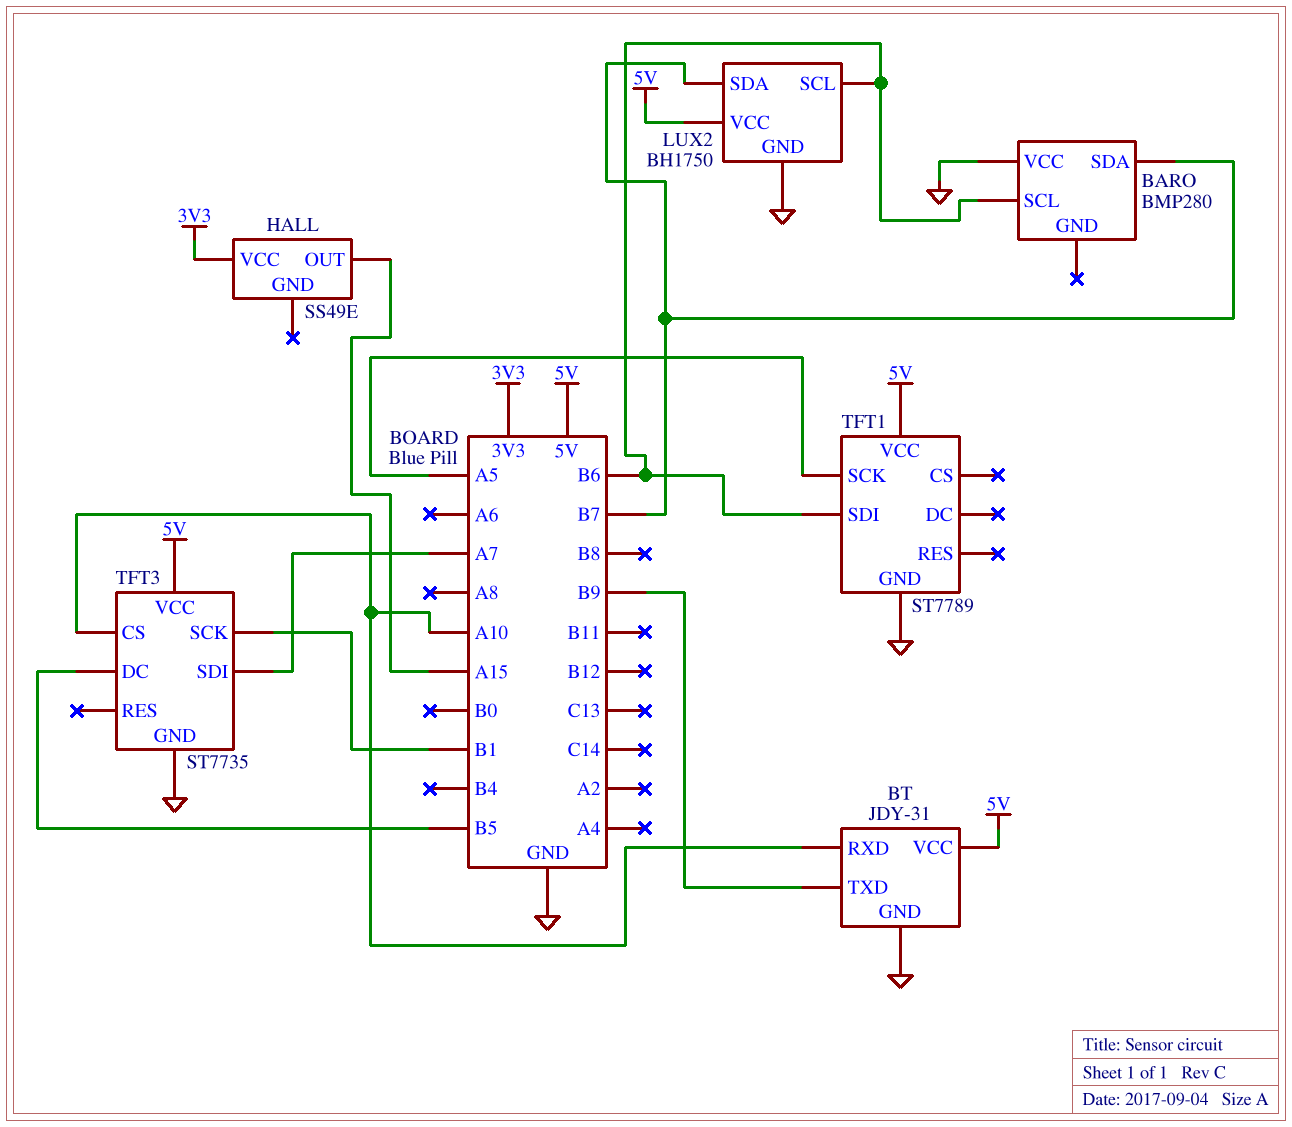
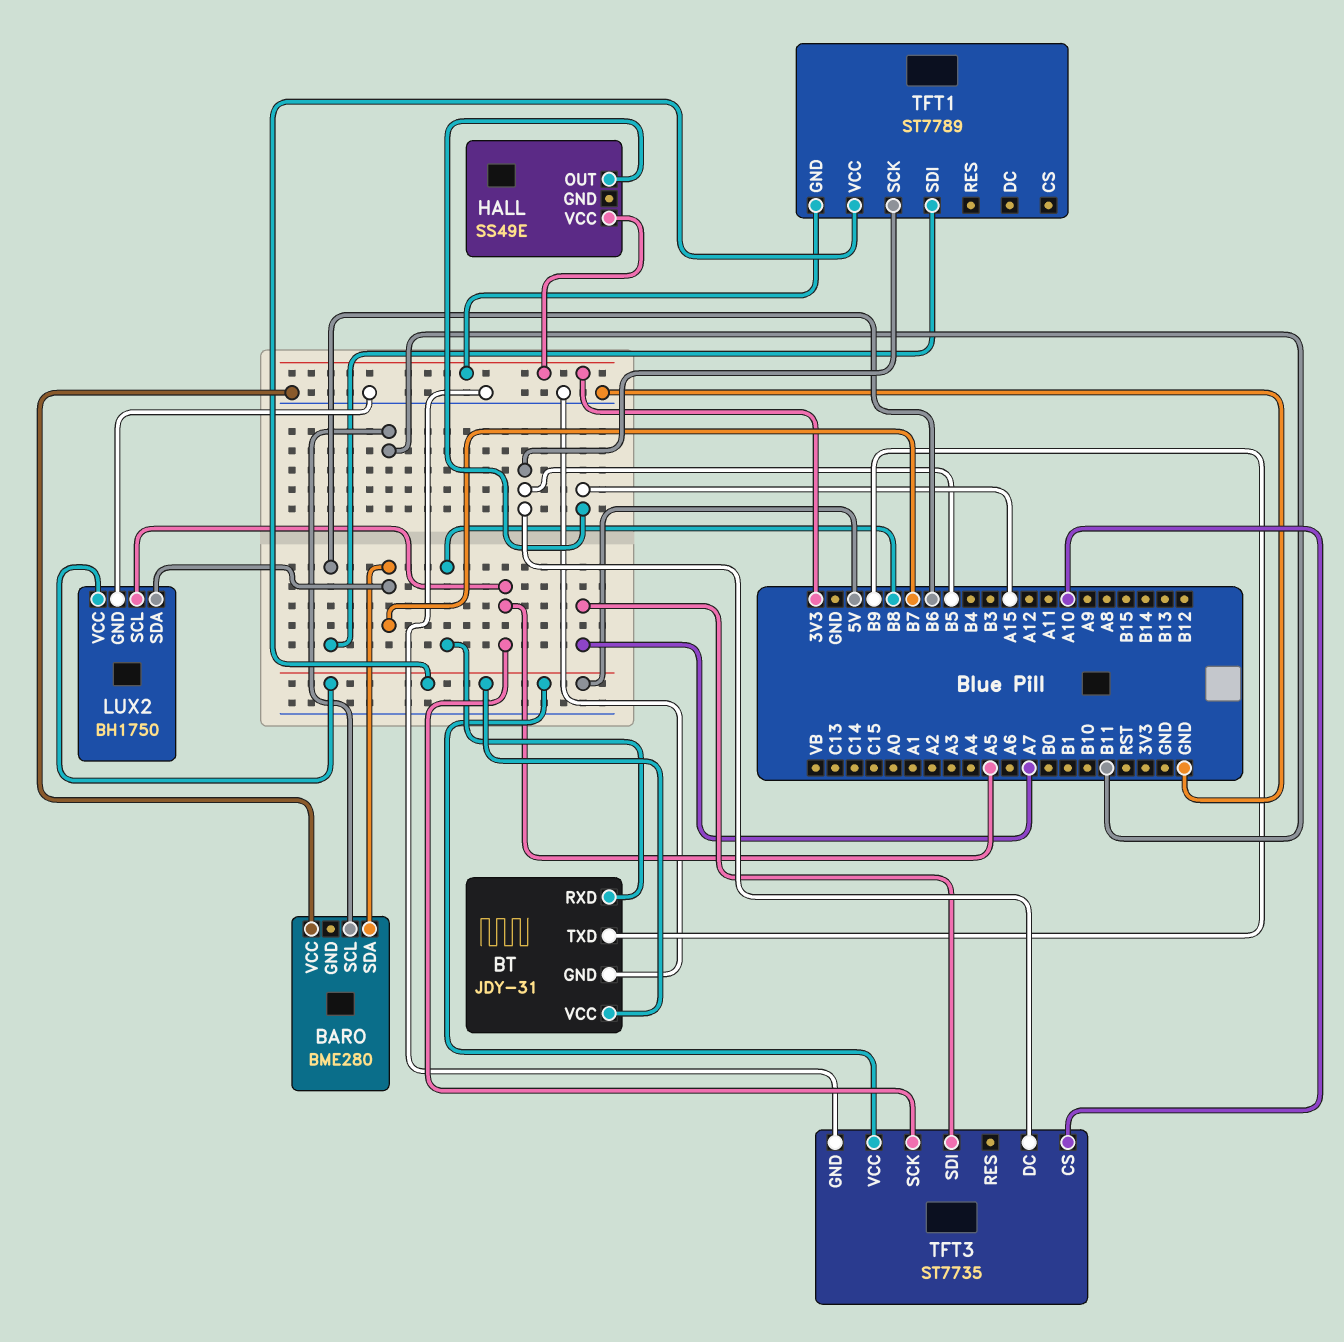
BARO: BMP280 -> BME280
BARO pin SCL: B6 -> B11
BT pin RXD: A10 -> B8
LUX2 pin SCL: B6 -> A5
TFT1 pin GND: GND -> 3V3
TFT1 pin SCK: A5 -> B5
TFT3 pin SCK: B1 -> A5

